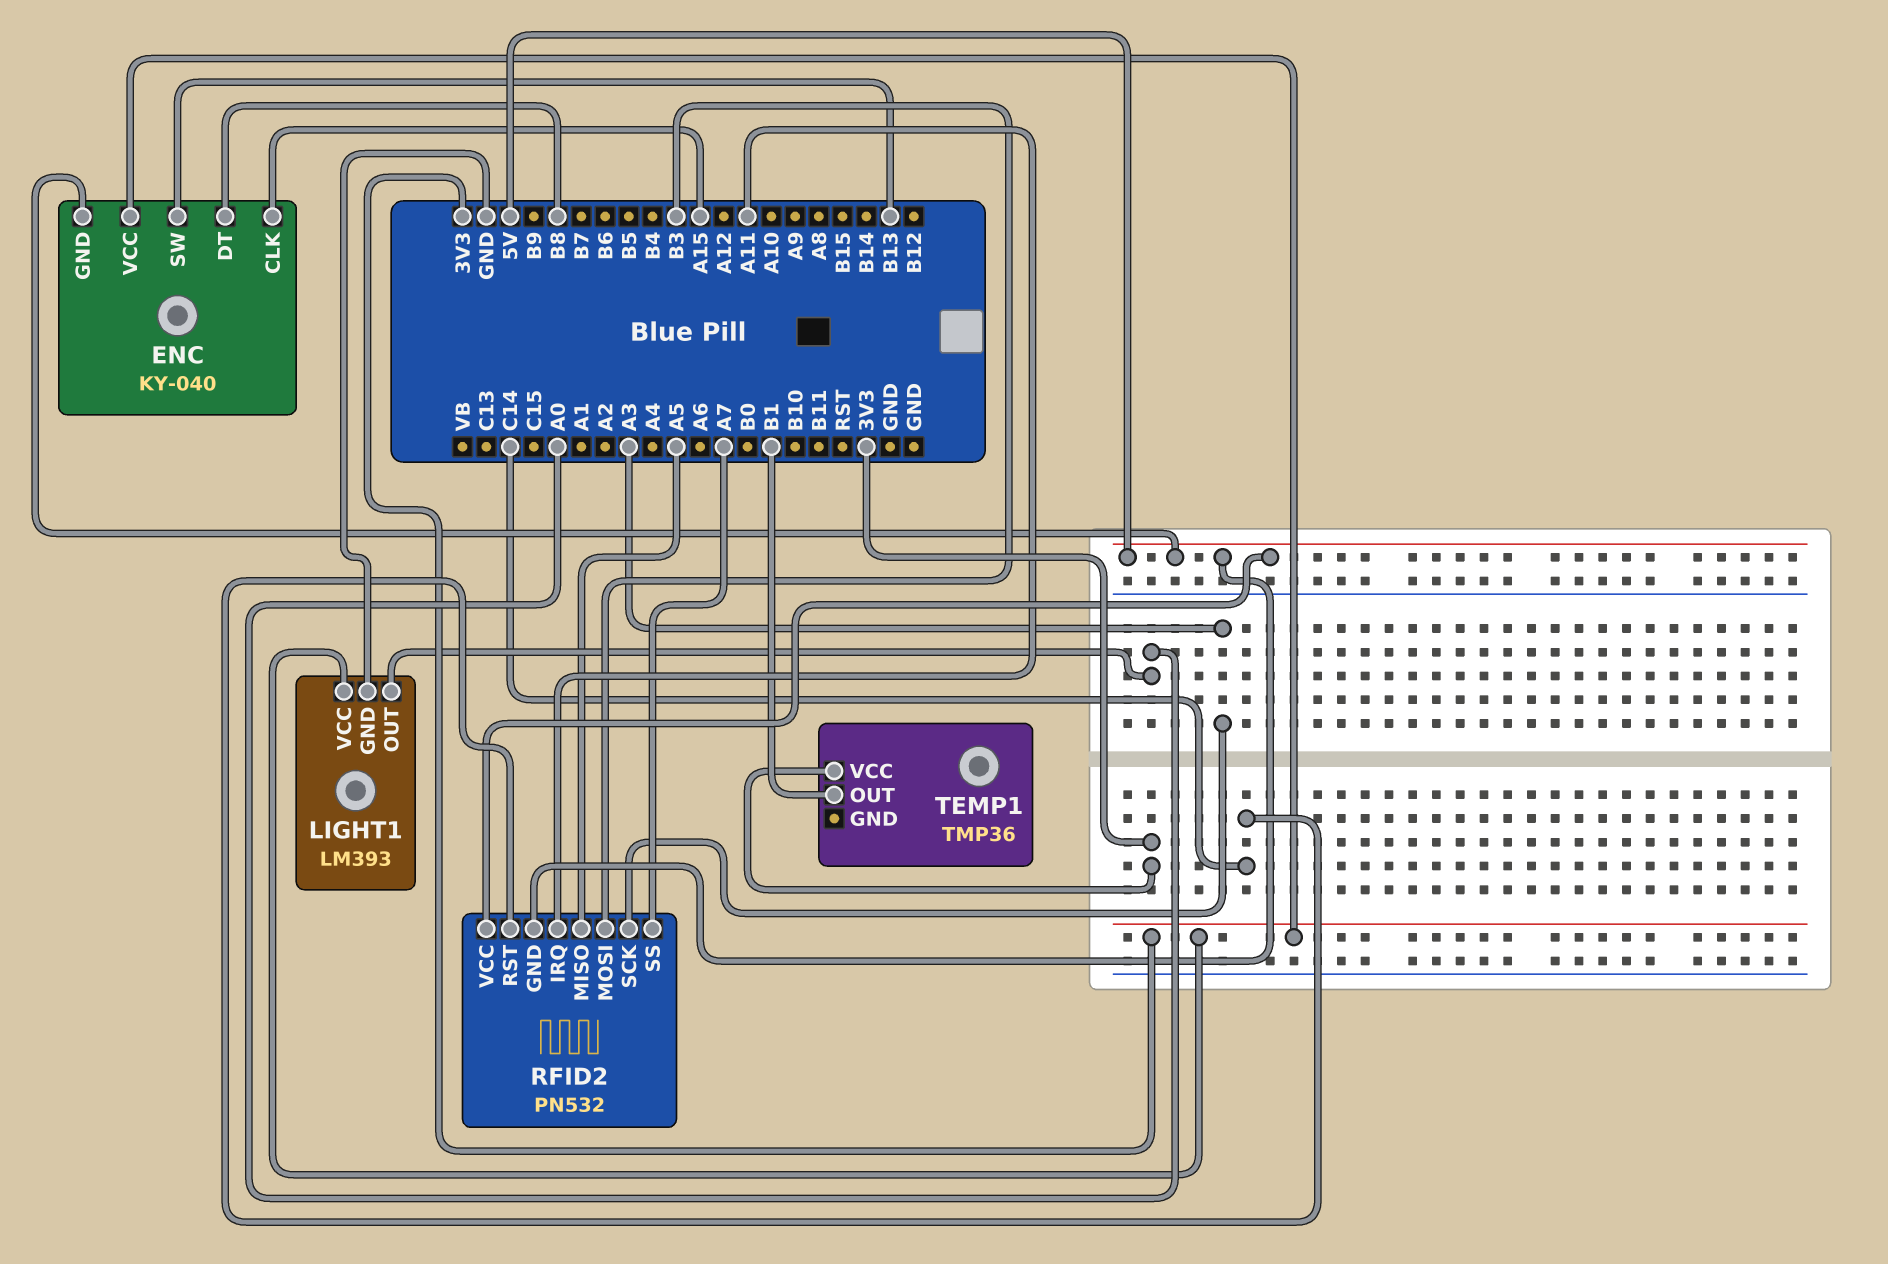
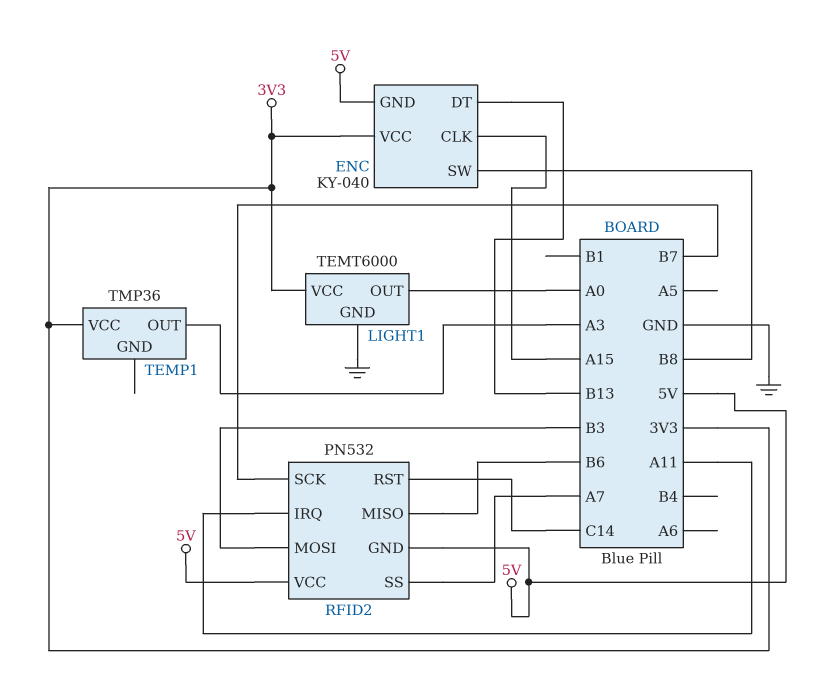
ENC pin DT: B8 -> B13
ENC pin SW: B13 -> B8
LIGHT1: LM393 -> TEMT6000
RFID2 pin MISO: A5 -> B6
RFID2 pin SCK: A3 -> B7
TEMP1 pin OUT: B1 -> A3

